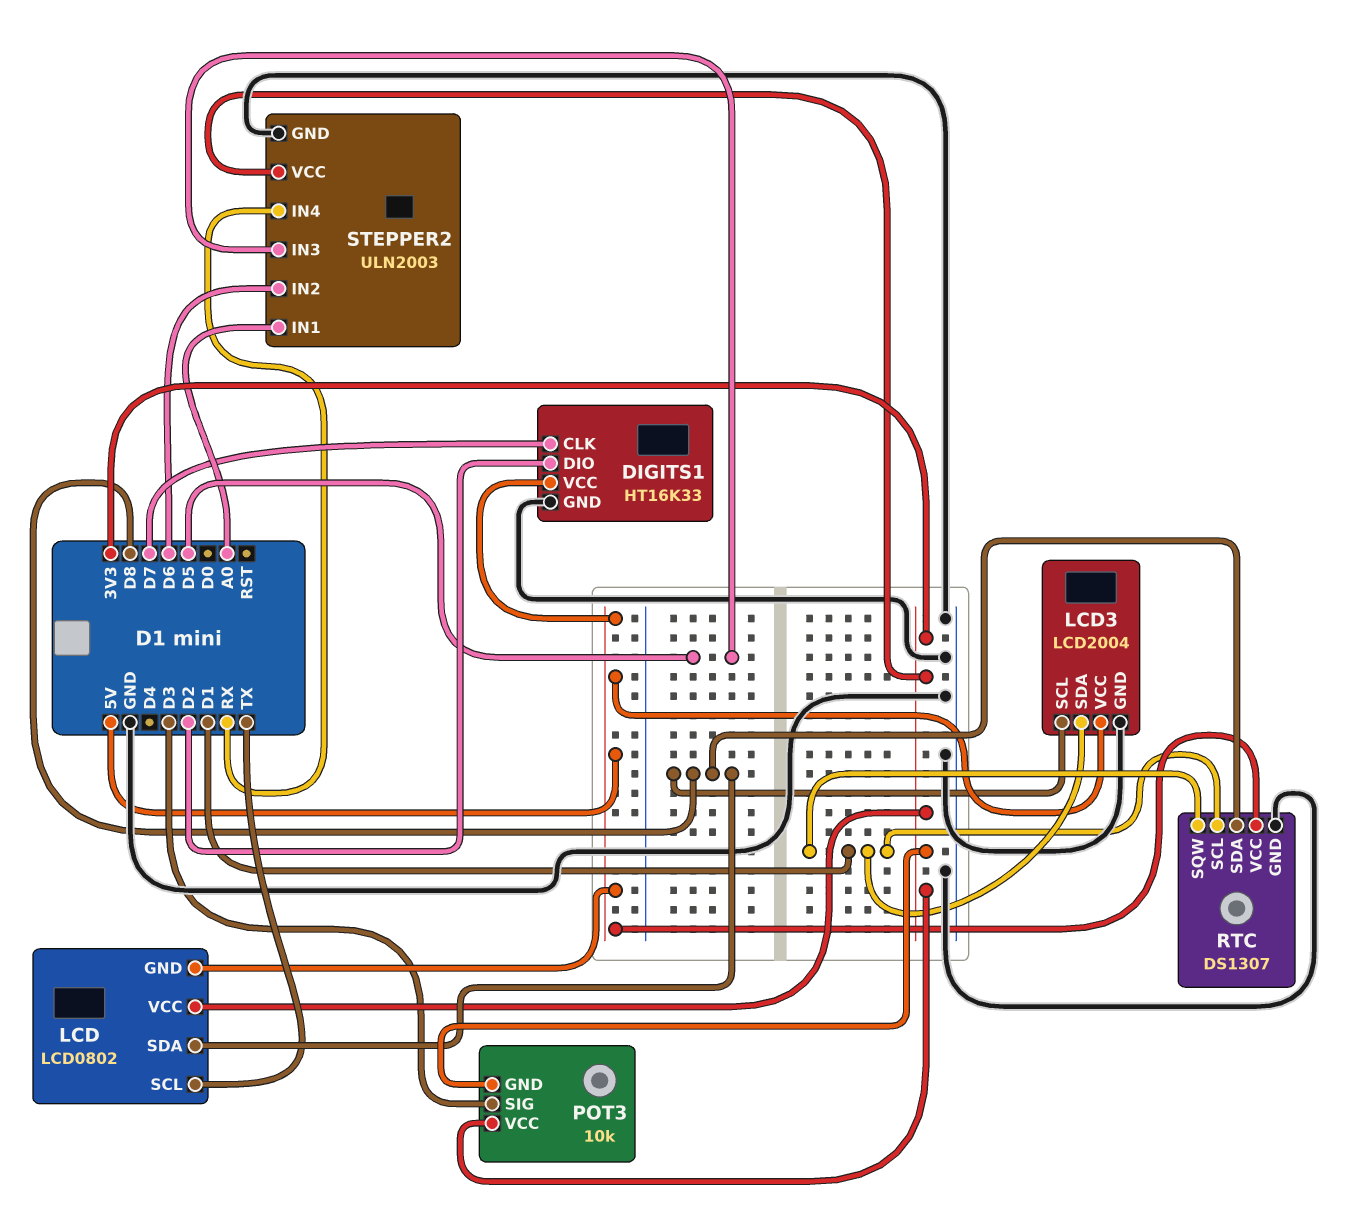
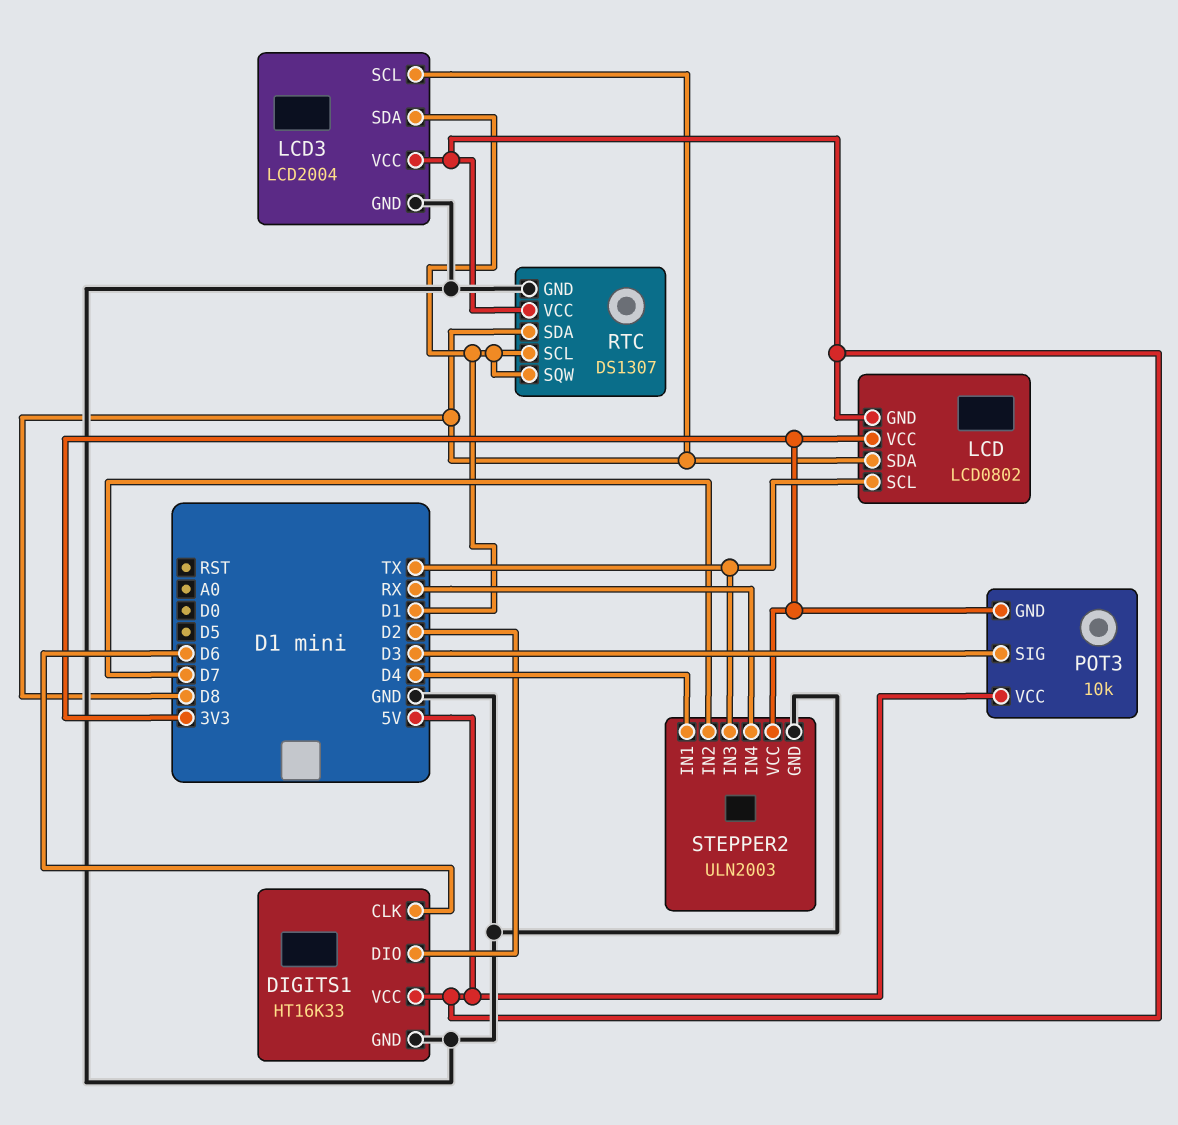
DIGITS1 pin CLK: D7 -> D6
POT3 pin VCC: 3V3 -> 5V
STEPPER2 pin IN1: A0 -> D4
STEPPER2 pin IN2: D6 -> D7
STEPPER2 pin IN3: D5 -> TX

